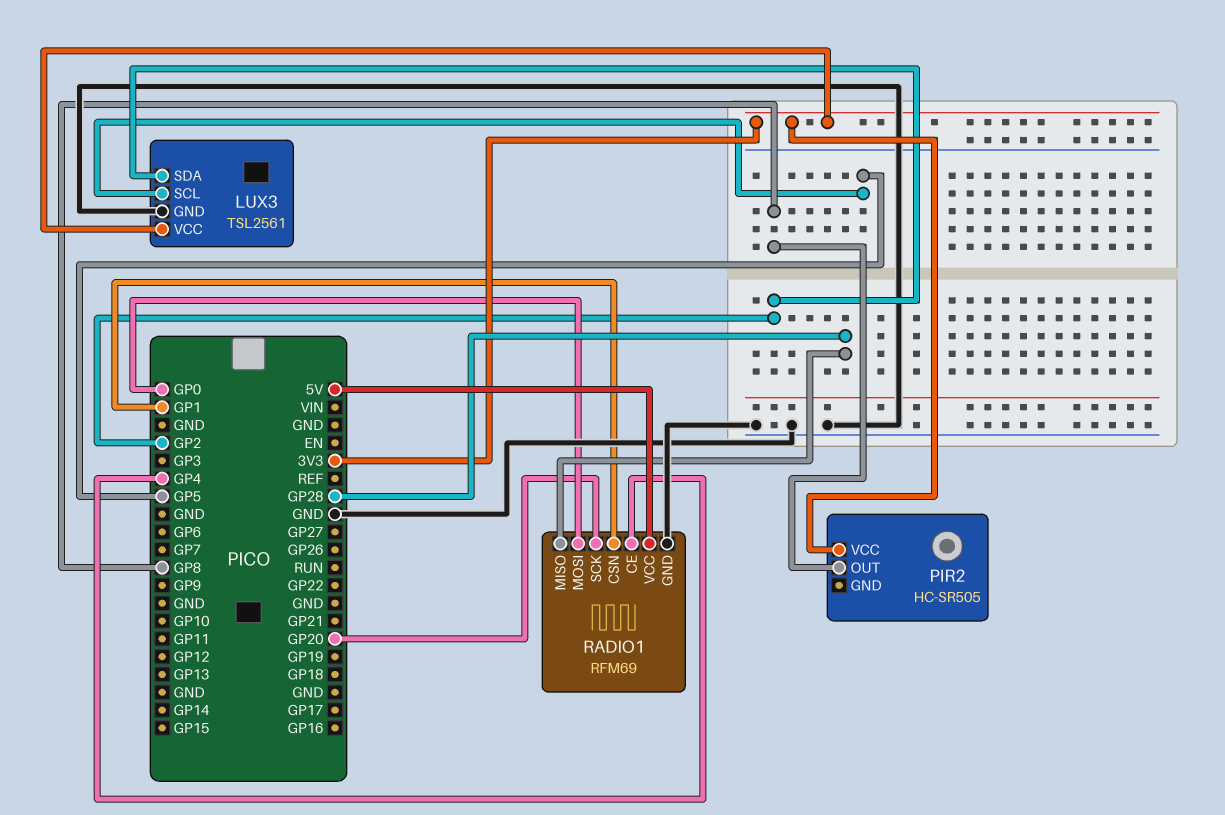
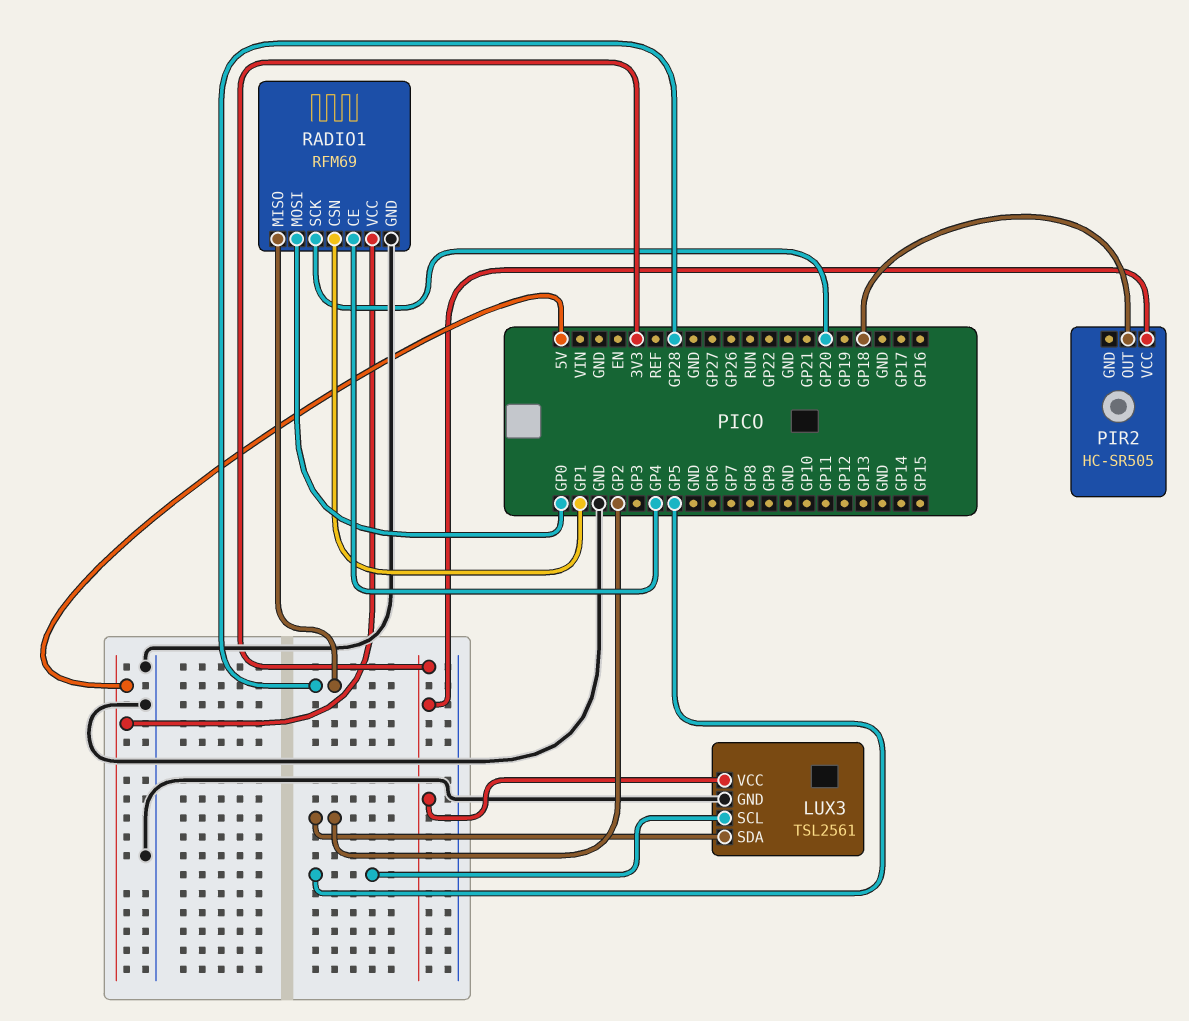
PIR2 pin OUT: GP8 -> GP18

